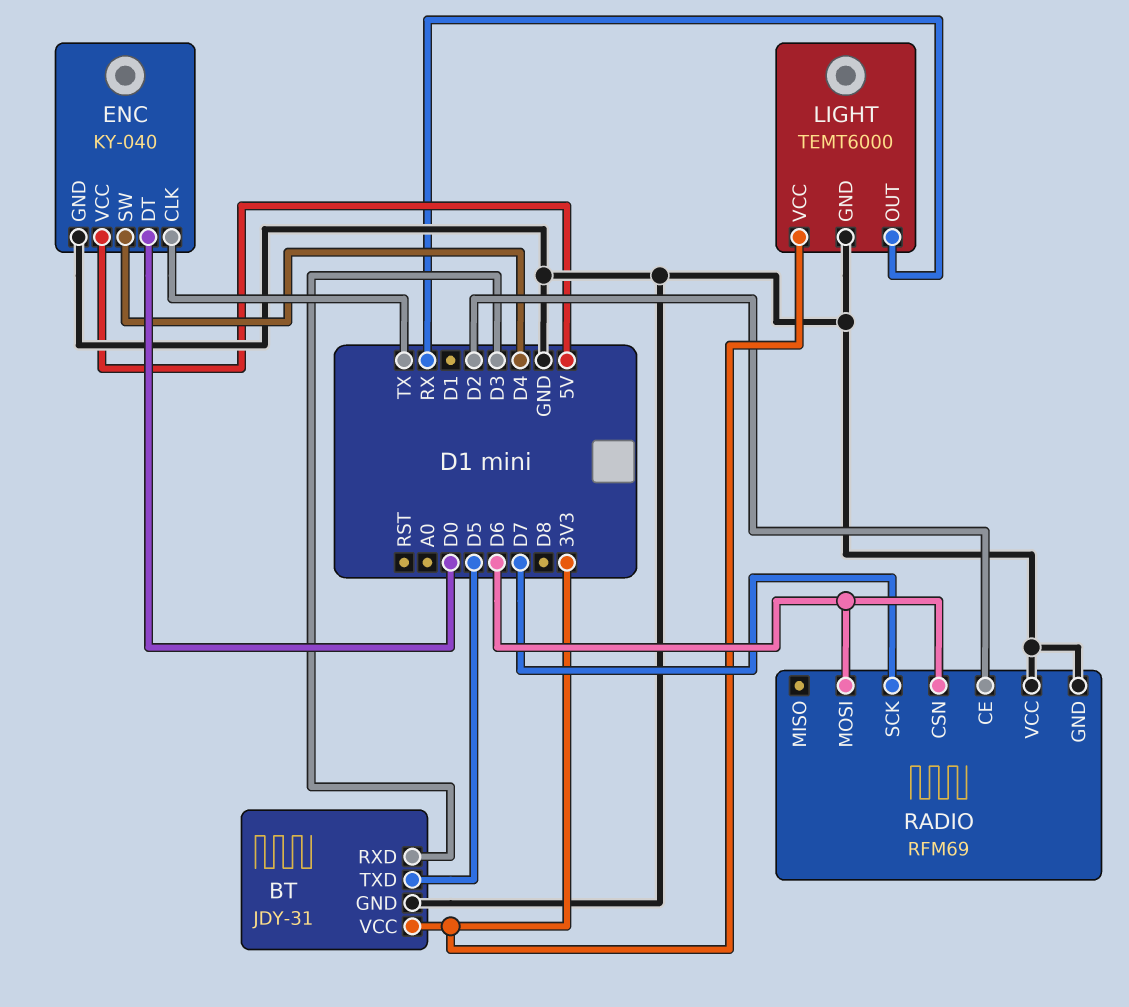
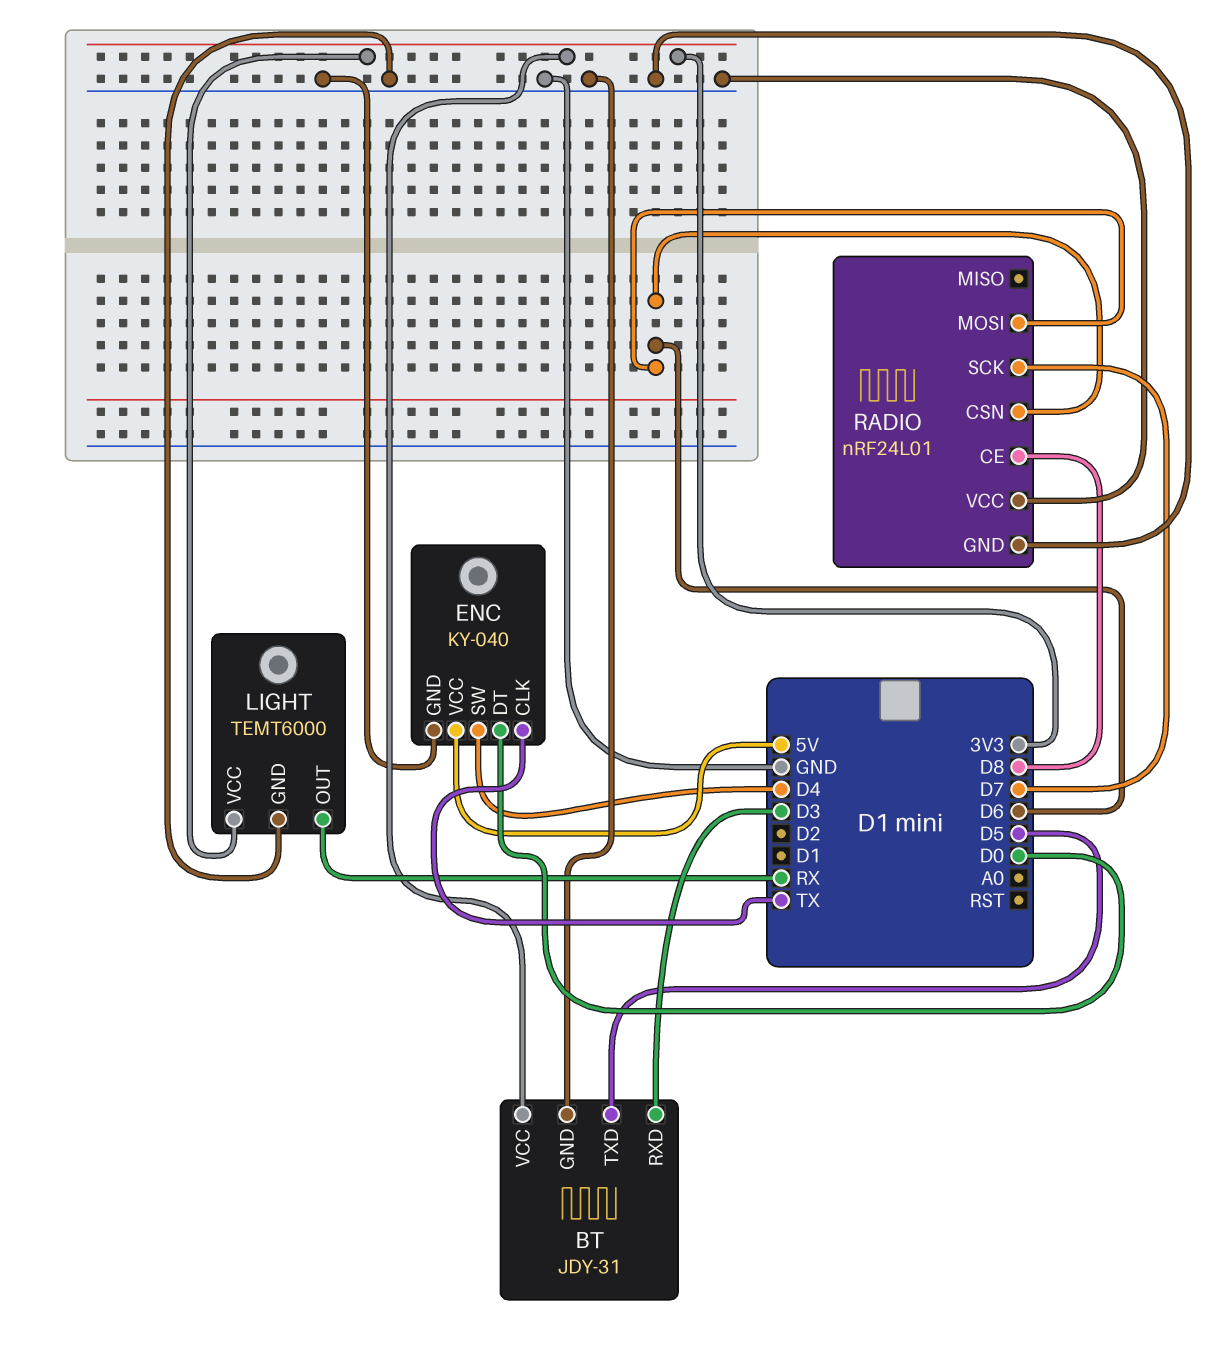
RADIO: RFM69 -> nRF24L01
RADIO pin CE: D2 -> D8

